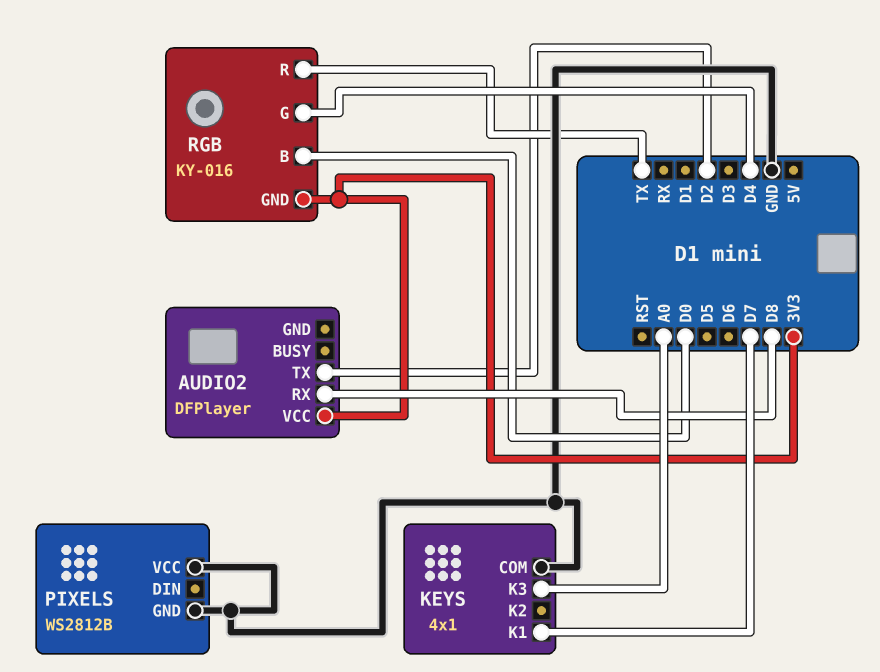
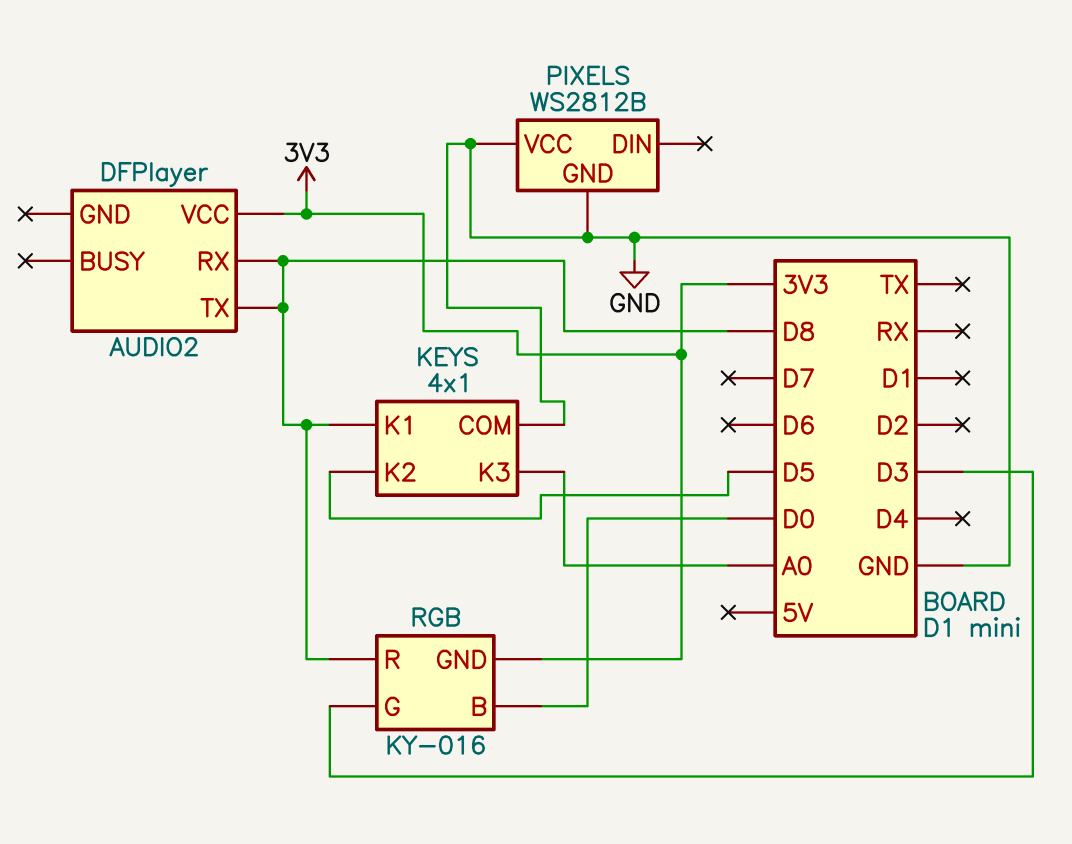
AUDIO2 pin TX: D2 -> D8
KEYS pin K1: D7 -> D8
KEYS pin K2: none -> D5
RGB pin G: D4 -> D3
RGB pin R: TX -> D8

